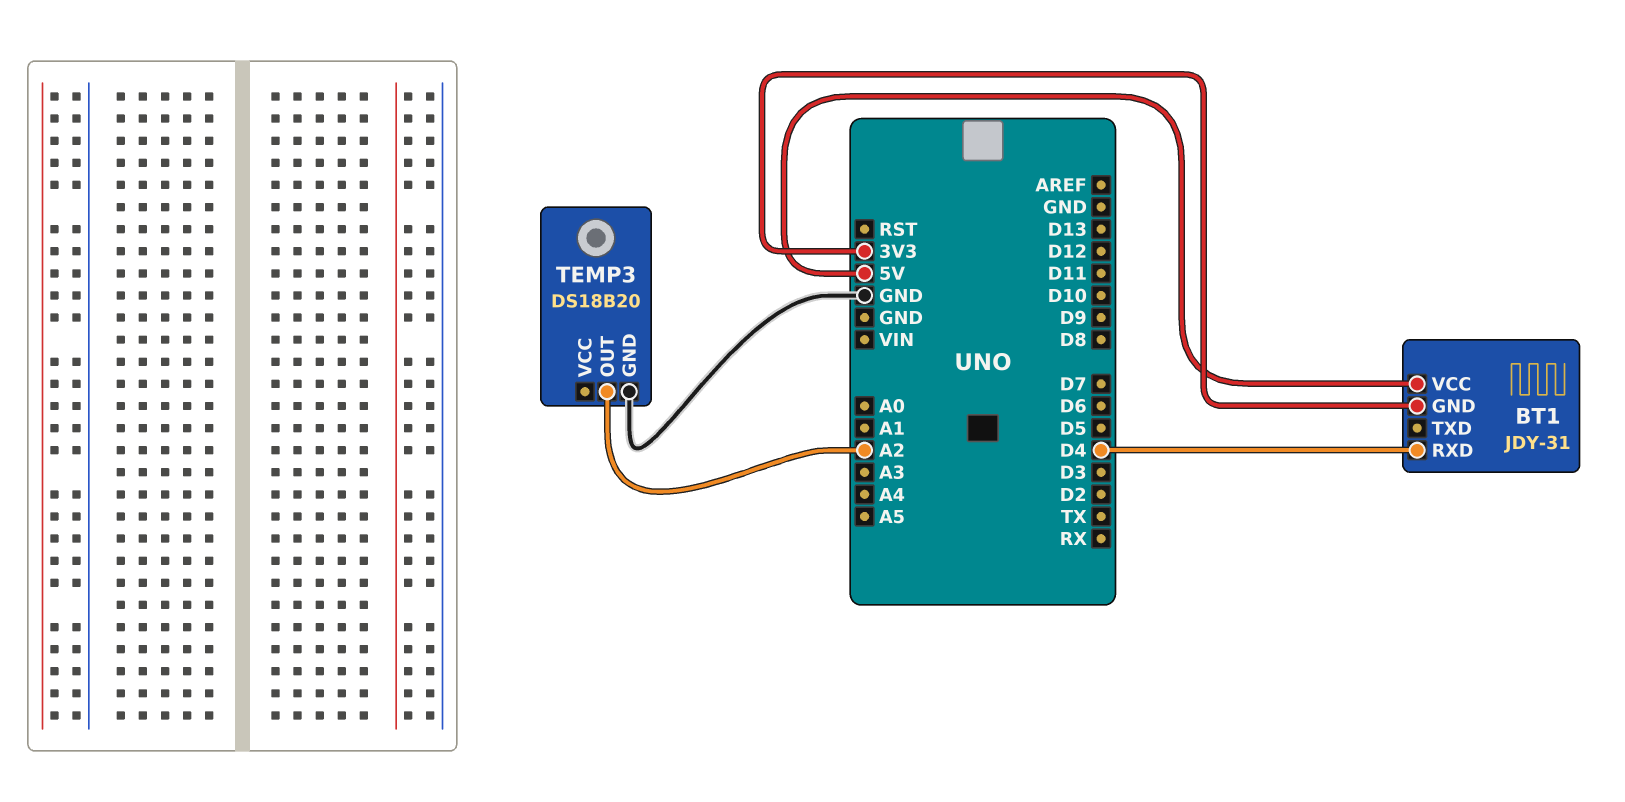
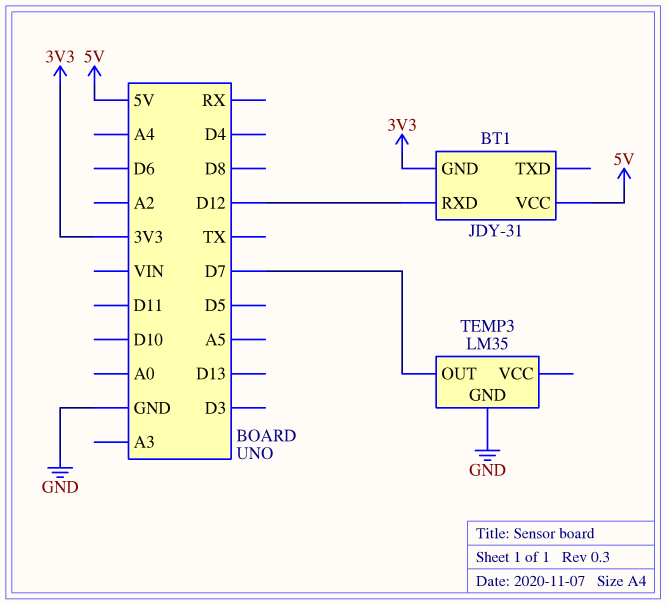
BT1 pin RXD: D4 -> D12
TEMP3: DS18B20 -> LM35
TEMP3 pin OUT: A2 -> D7

